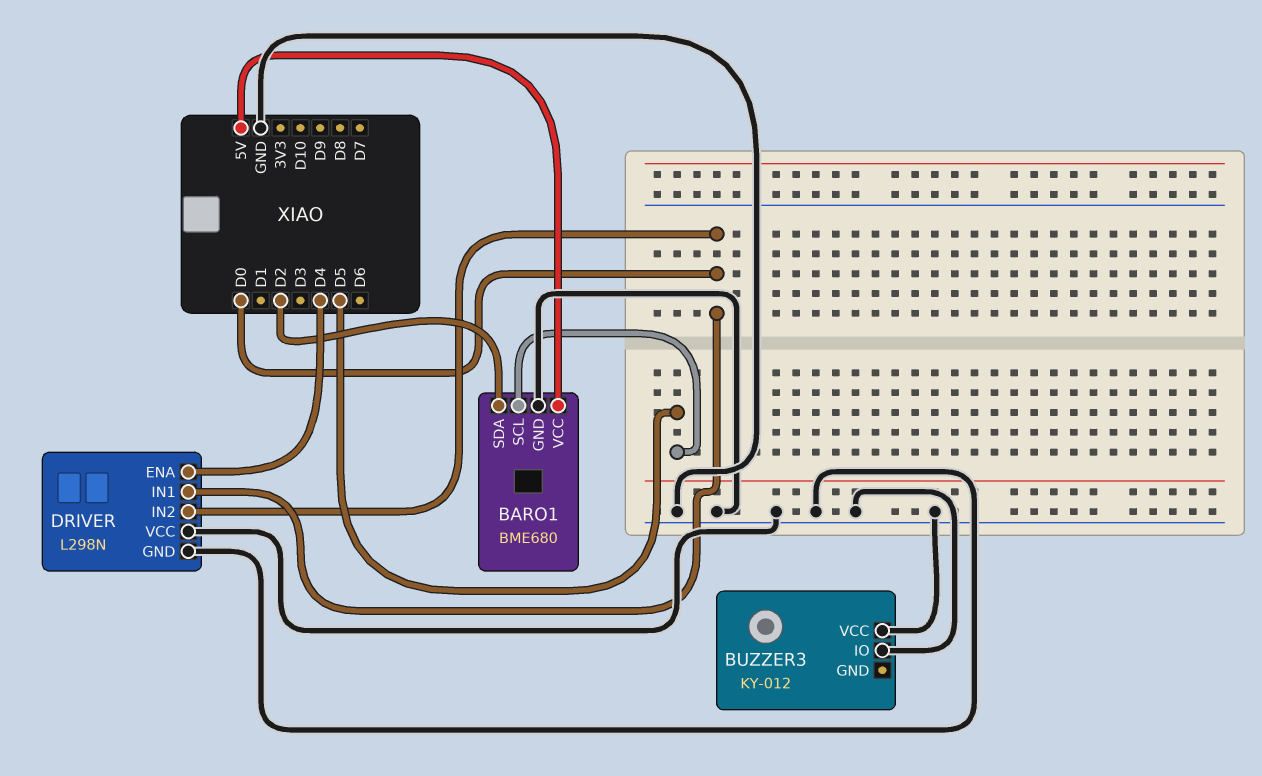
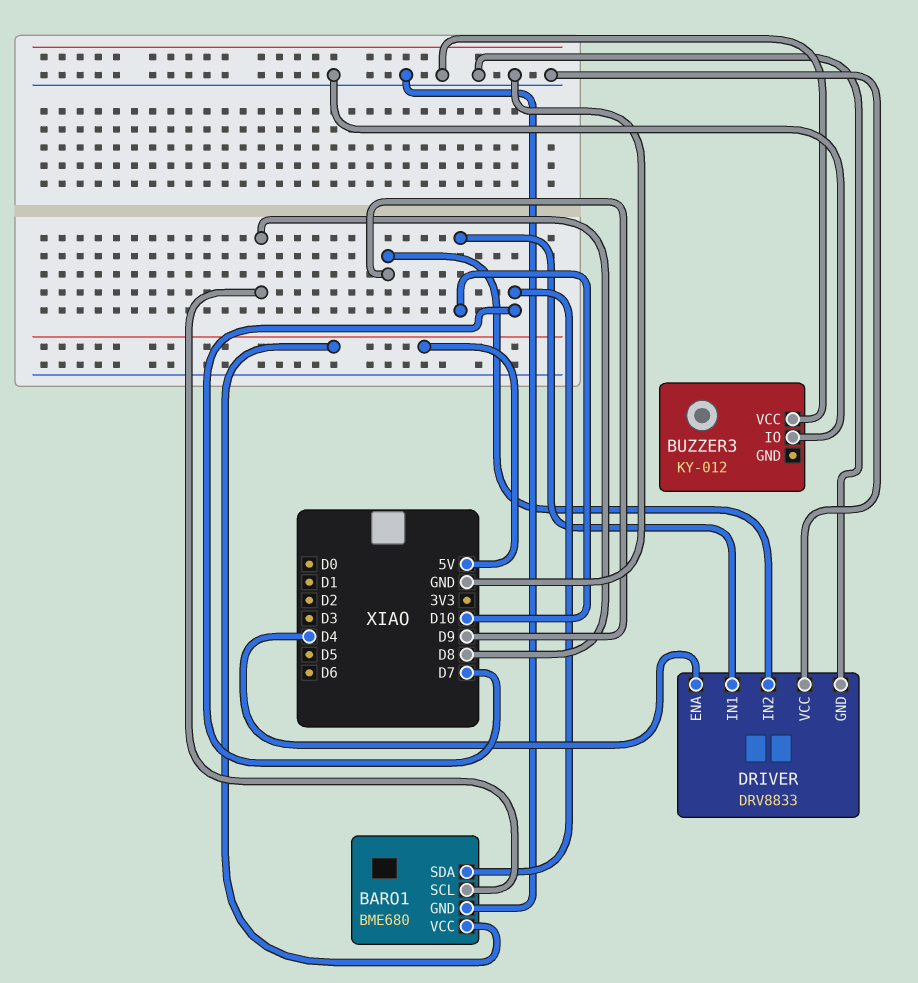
BARO1 pin SCL: D5 -> D8
BARO1 pin SDA: D2 -> D7
DRIVER: L298N -> DRV8833
DRIVER pin IN1: D0 -> D10
DRIVER pin IN2: D0 -> D9

